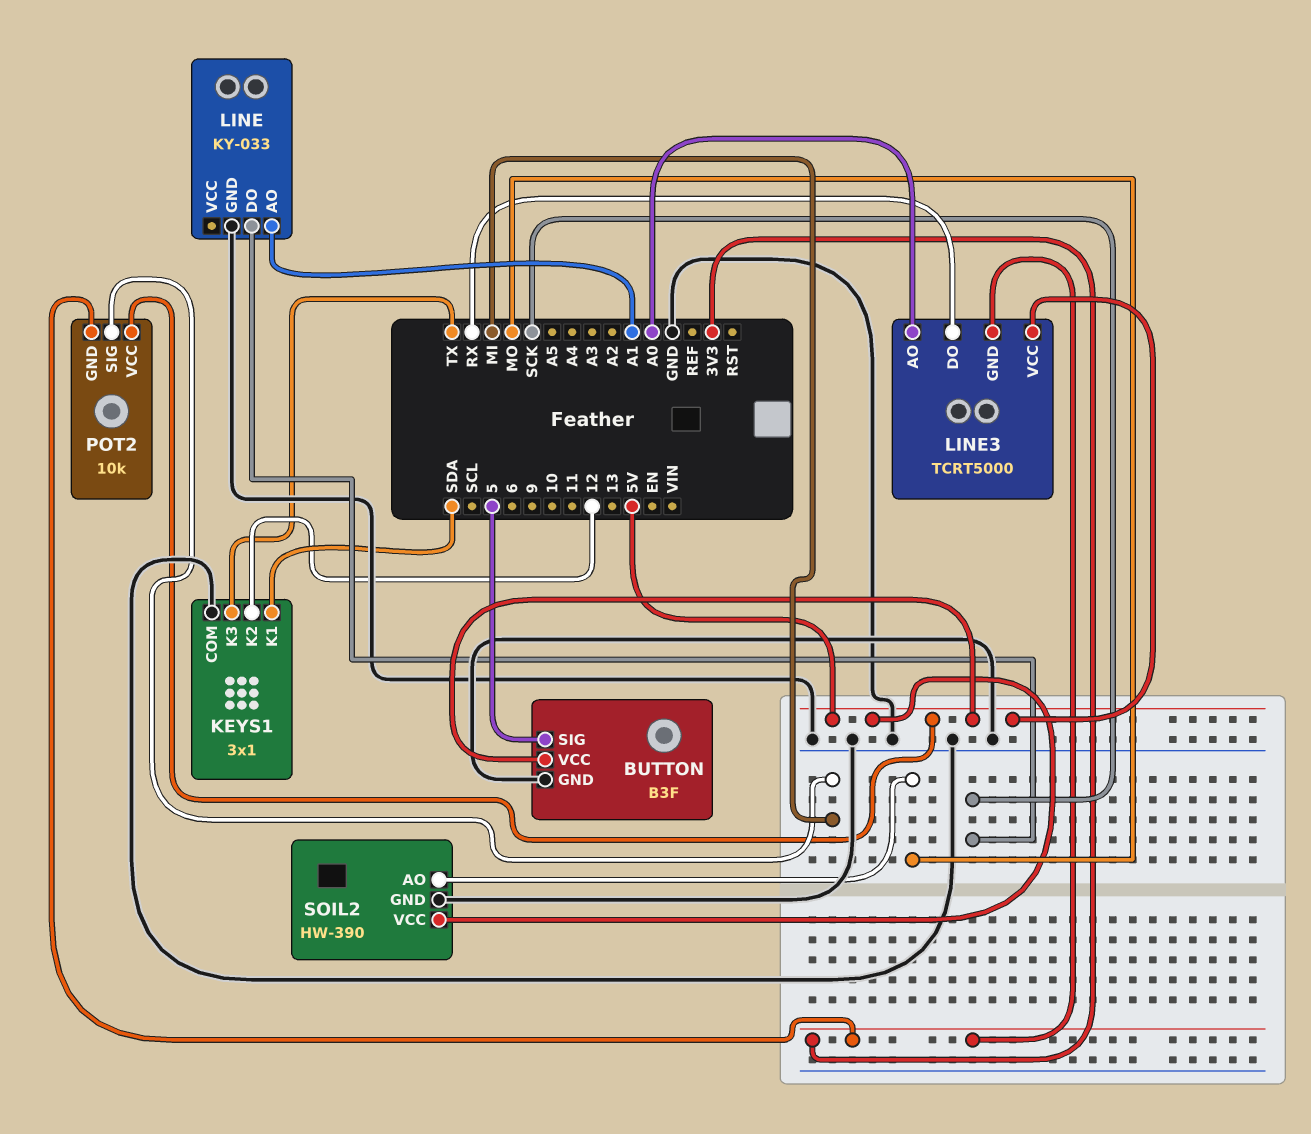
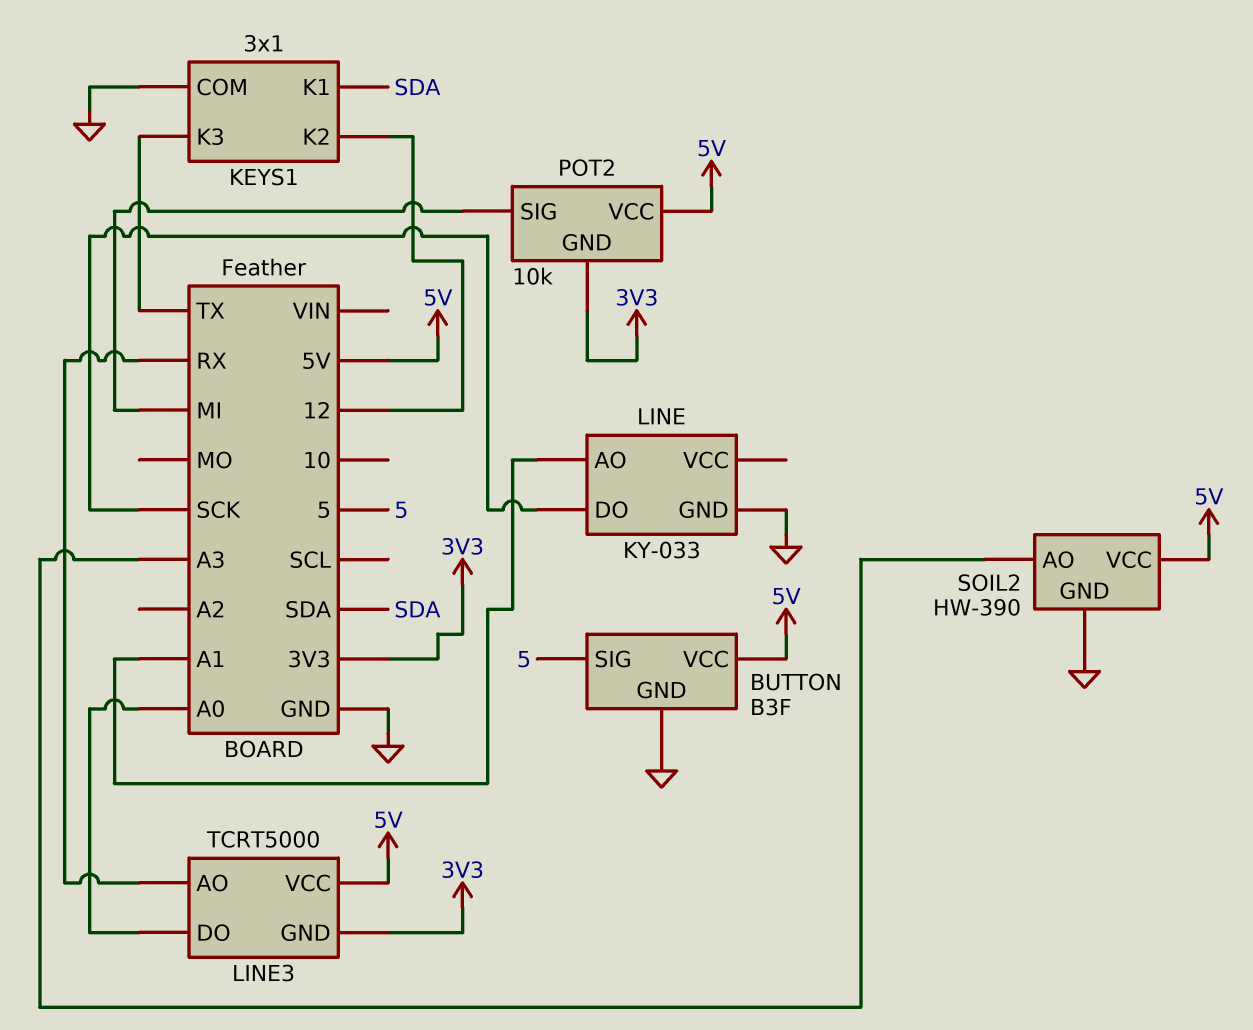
LINE3 pin AO: A0 -> RX
LINE3 pin DO: RX -> A0
SOIL2 pin AO: MO -> A3

